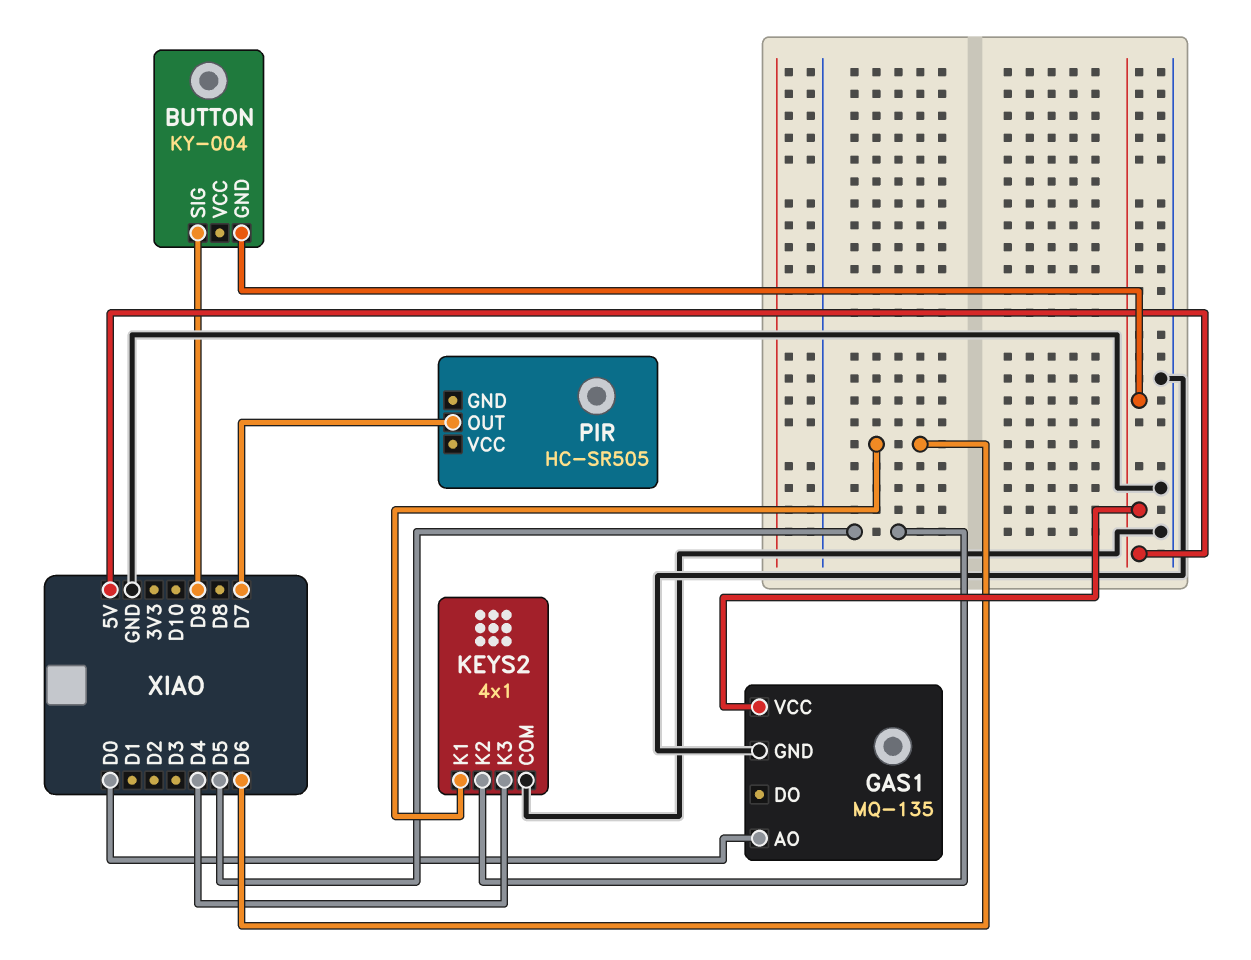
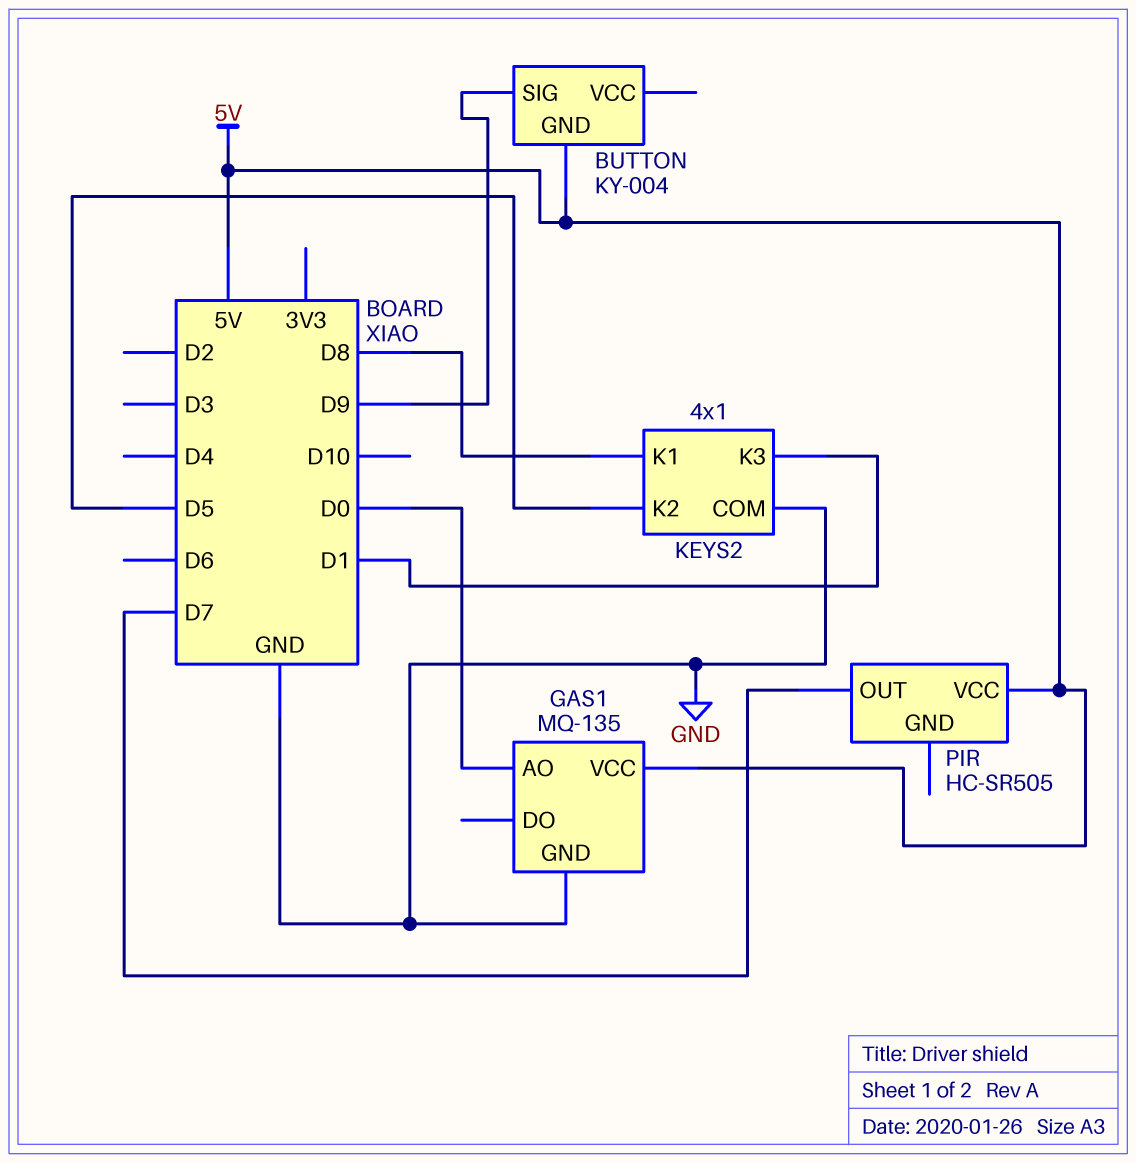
KEYS2 pin K1: D6 -> D8
KEYS2 pin K3: D4 -> D1
PIR pin VCC: none -> 5V

